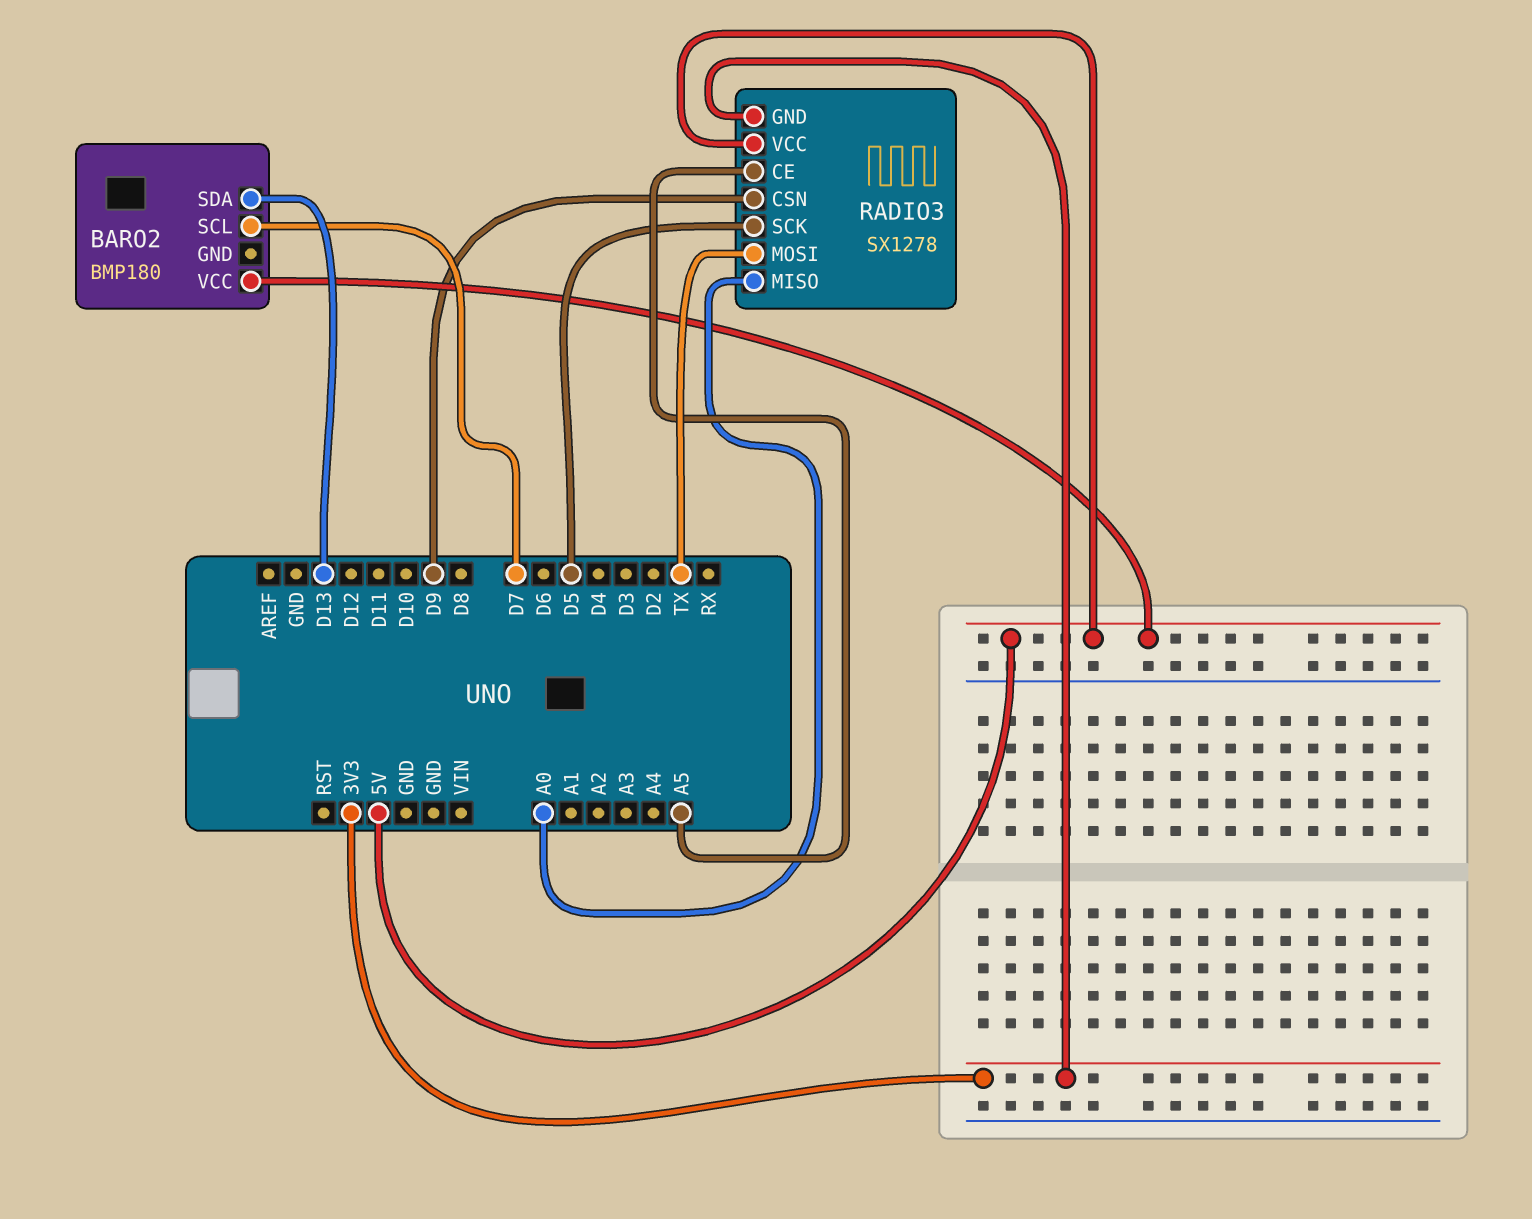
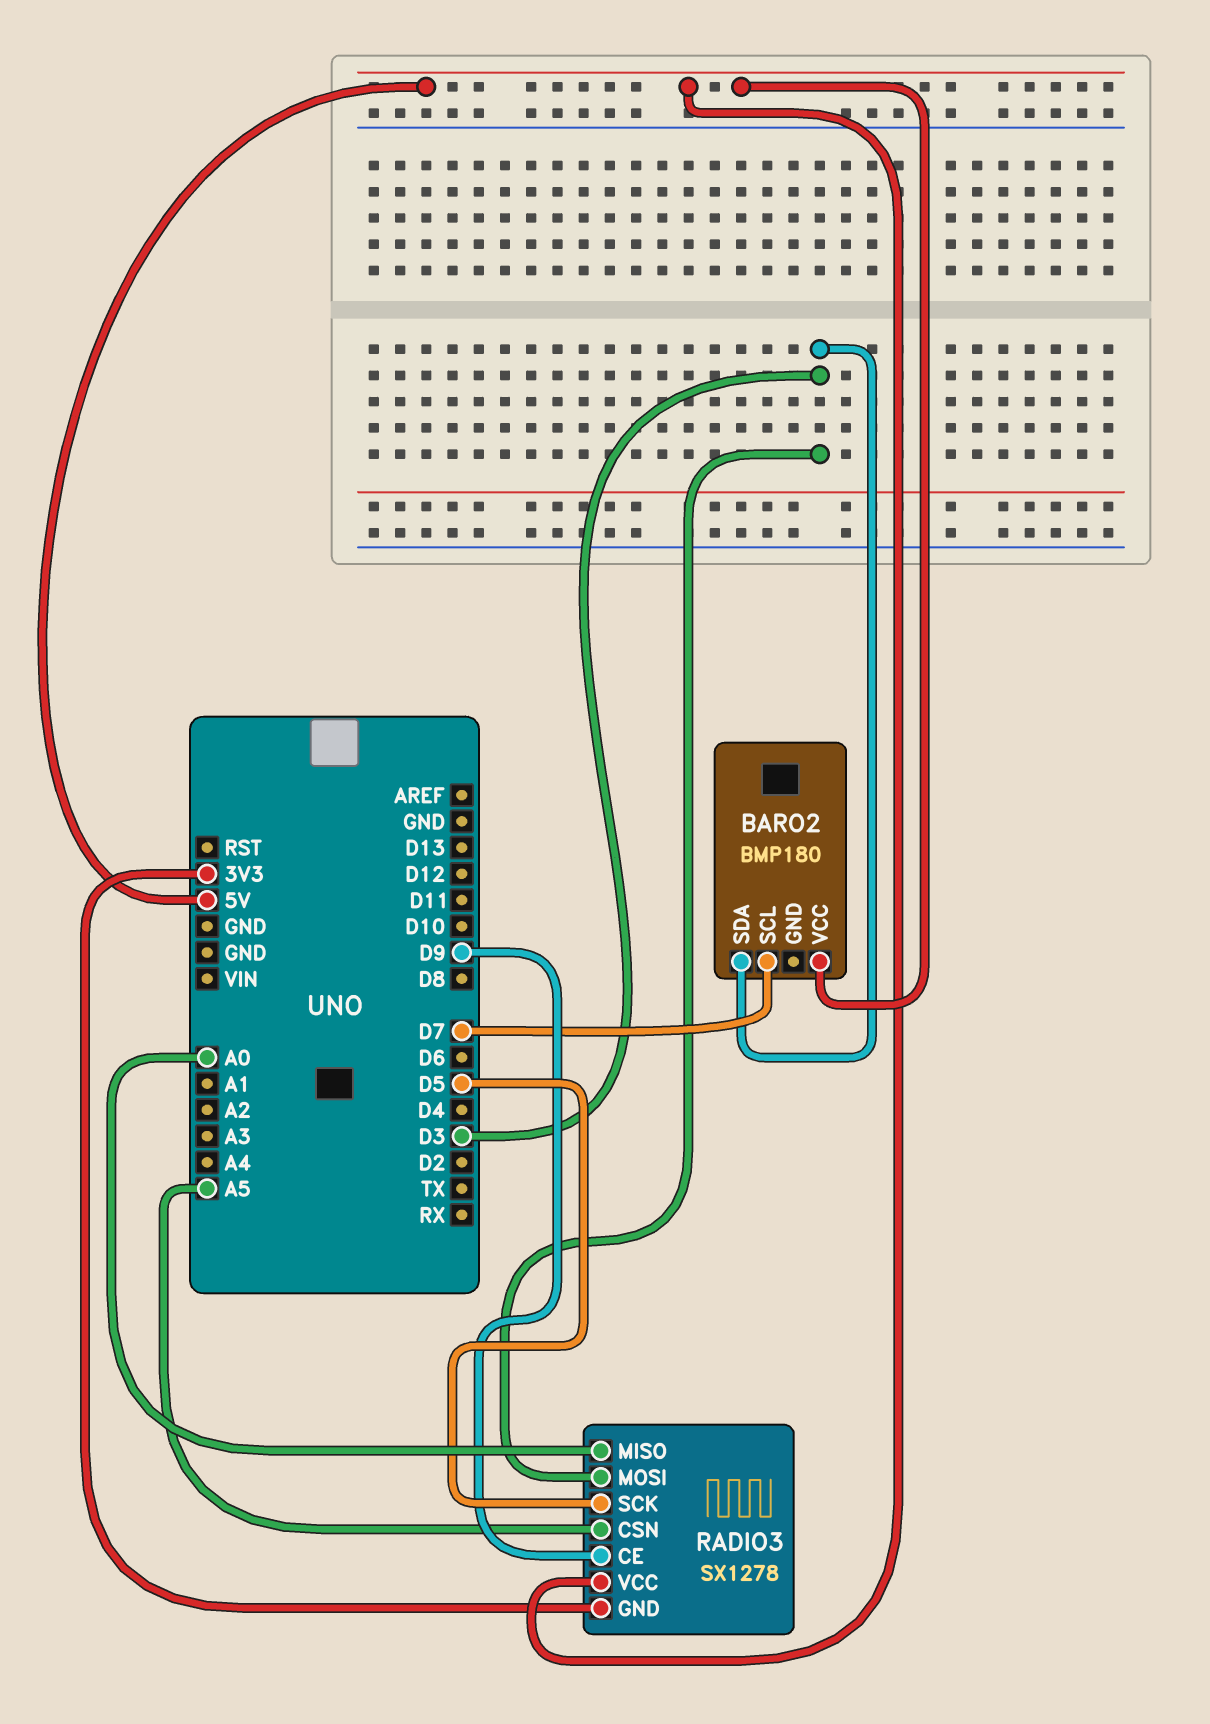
BARO2 pin SDA: D13 -> D3
RADIO3 pin CE: A5 -> D9
RADIO3 pin CSN: D9 -> A5
RADIO3 pin MOSI: TX -> D3

